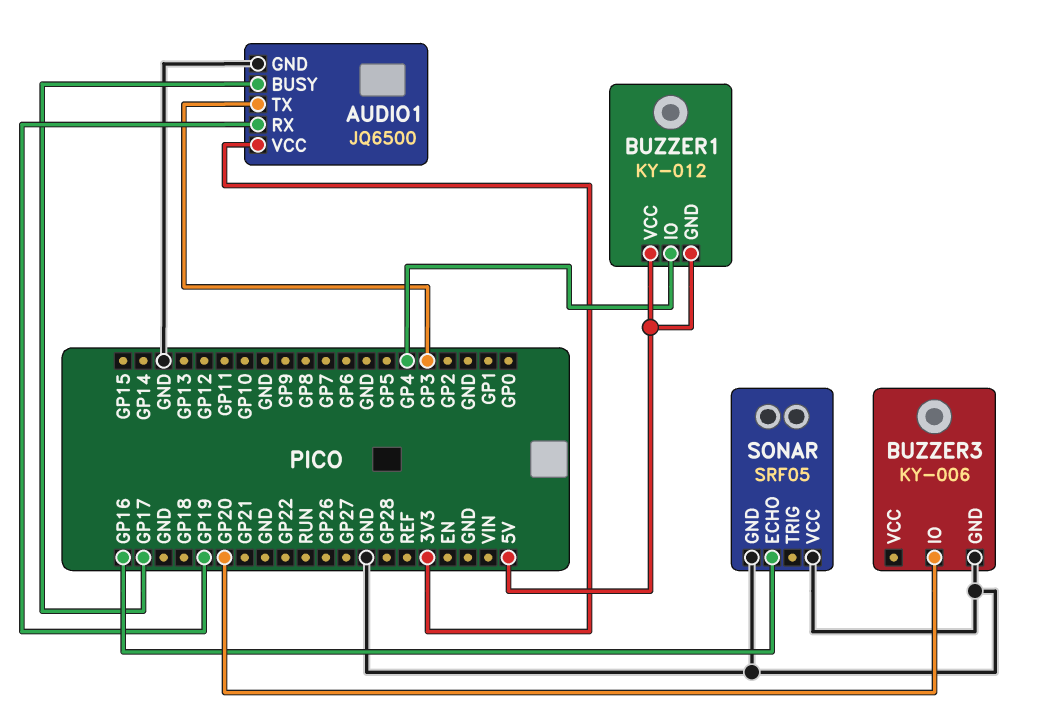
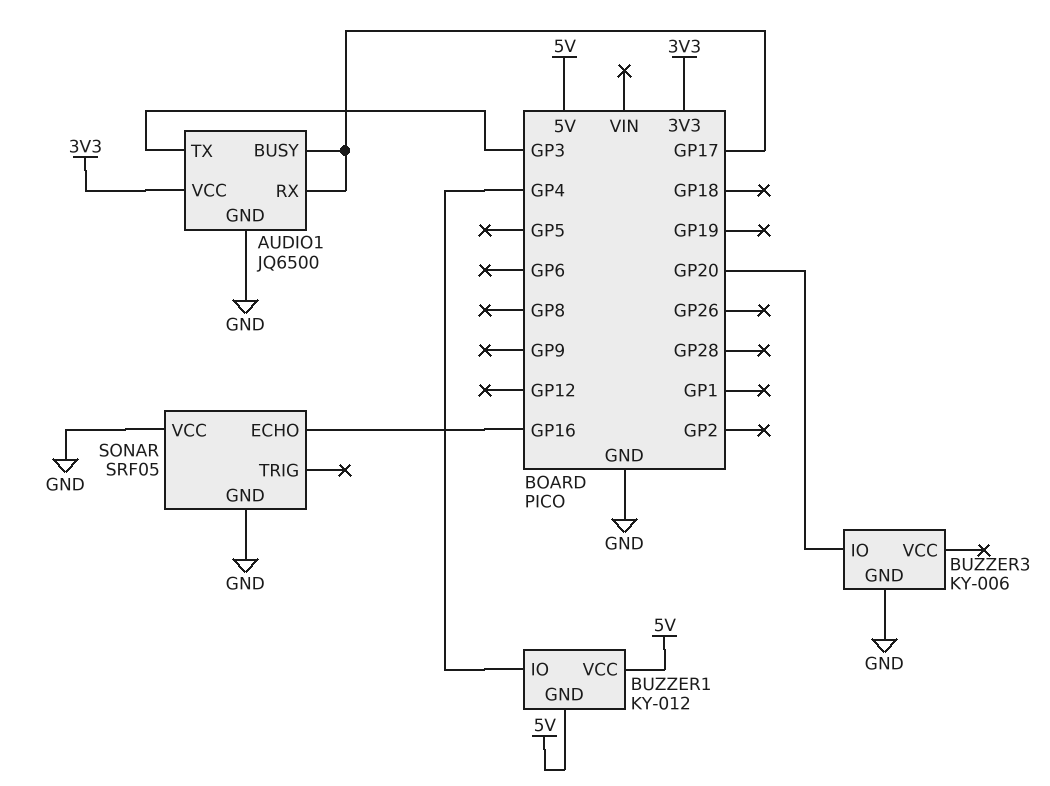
AUDIO1 pin RX: GP19 -> GP17

